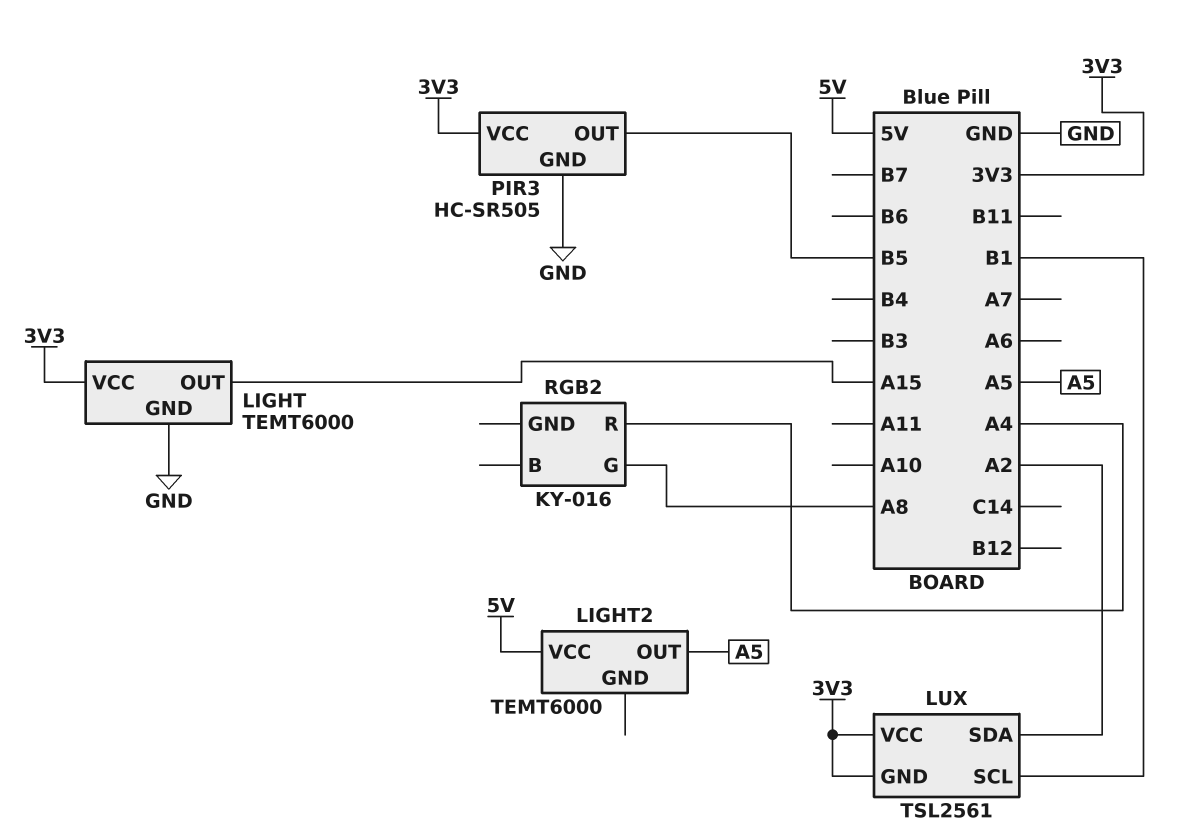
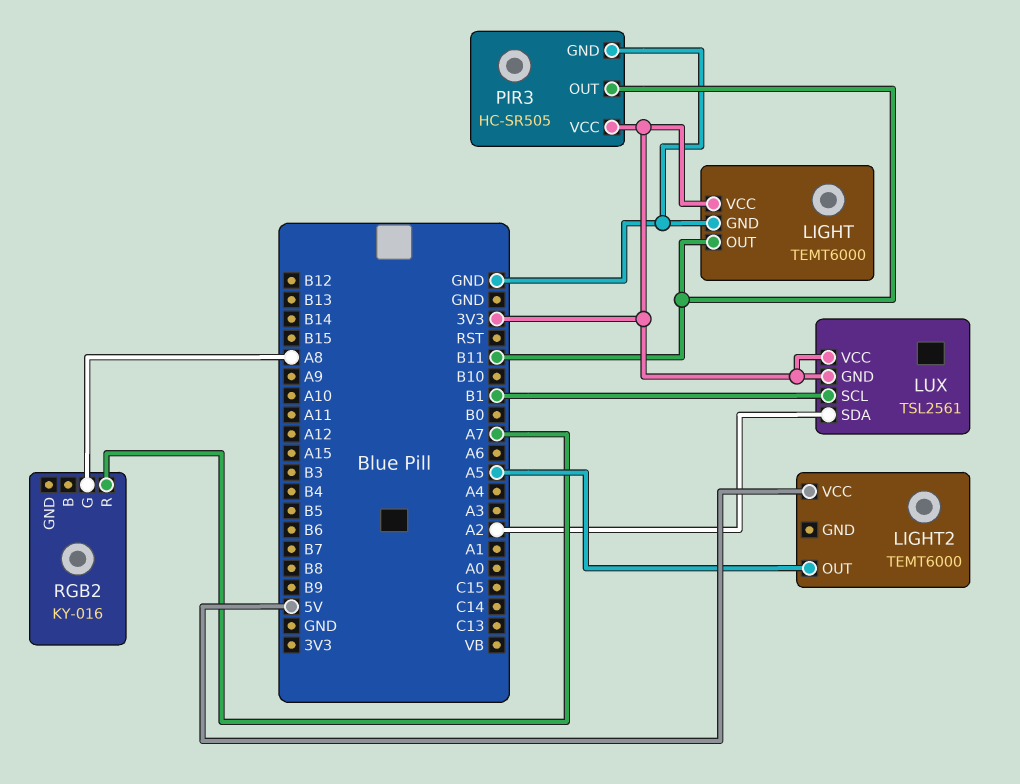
LIGHT pin OUT: A15 -> B11
PIR3 pin OUT: B5 -> B11
RGB2 pin R: A4 -> A7

